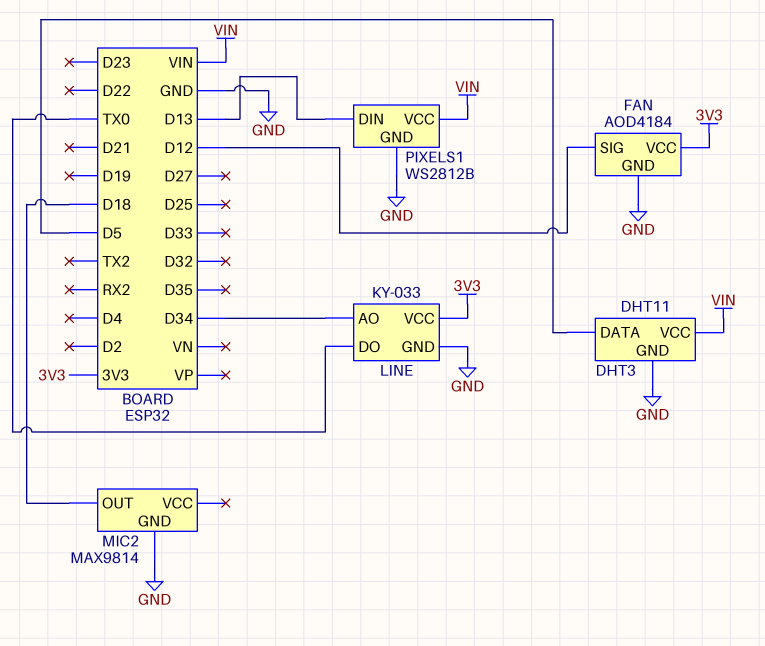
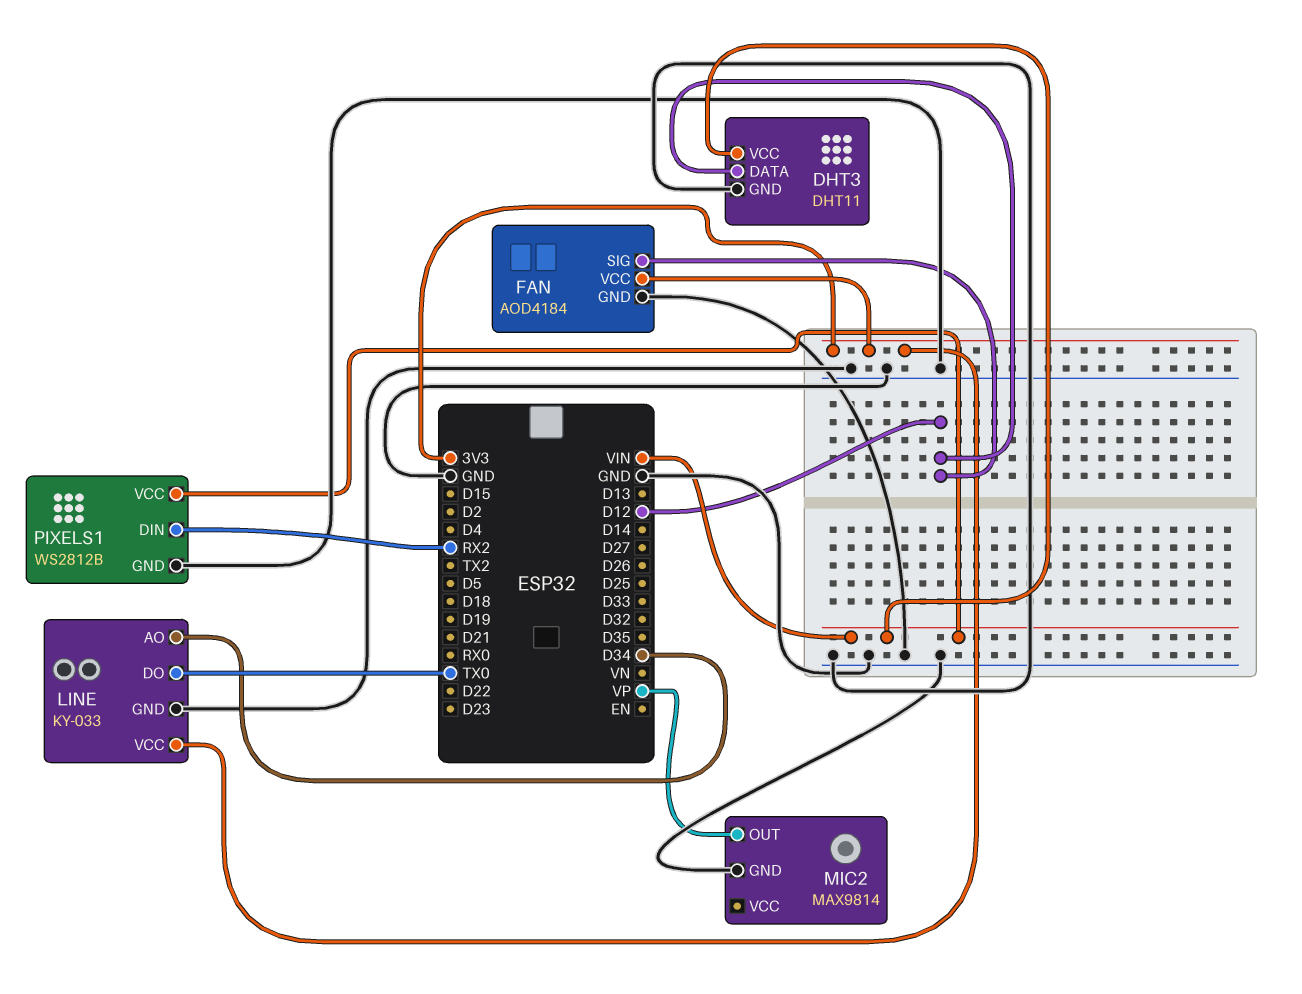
DHT3 pin DATA: D5 -> D12
MIC2 pin OUT: D18 -> VP
PIXELS1 pin DIN: D13 -> RX2

